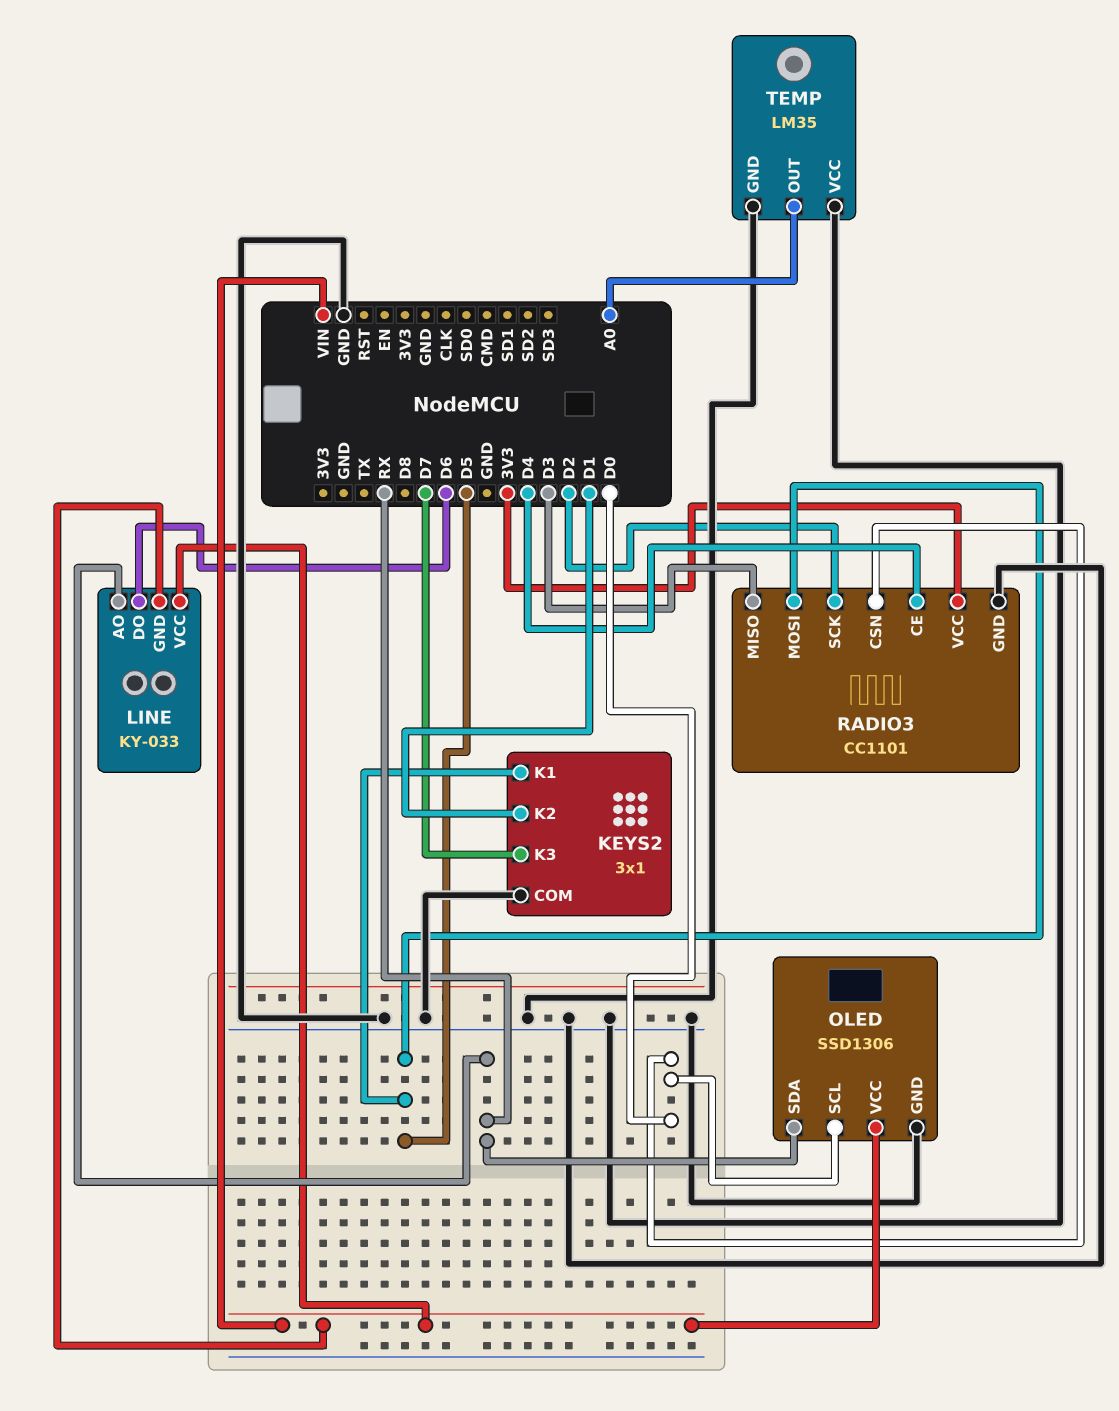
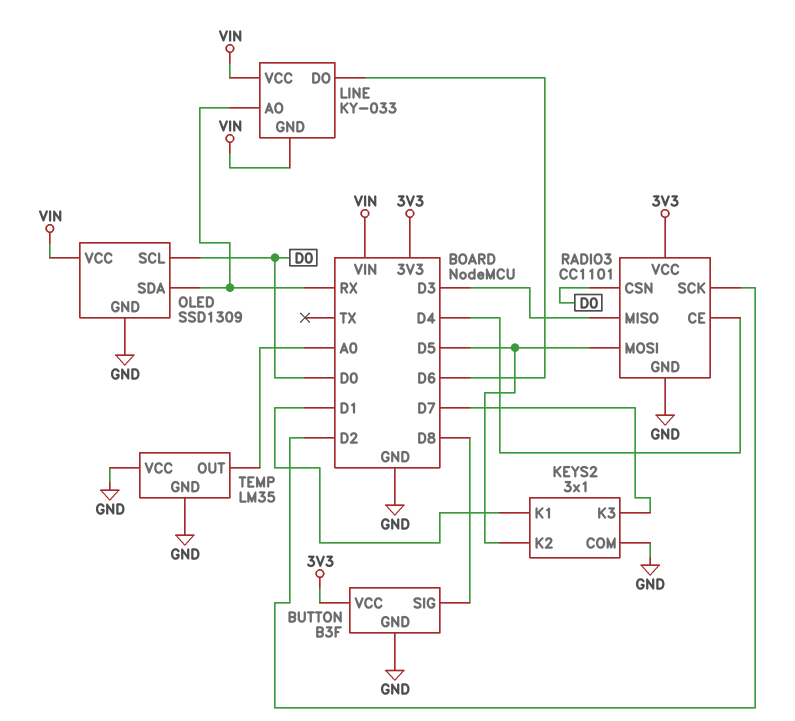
BUTTON: none -> B3F
BUTTON pin GND: none -> GND
BUTTON pin SIG: none -> D8
BUTTON pin VCC: none -> 3V3
KEYS2 pin K1: D5 -> D1
KEYS2 pin K2: D1 -> D5
OLED: SSD1306 -> SSD1309

